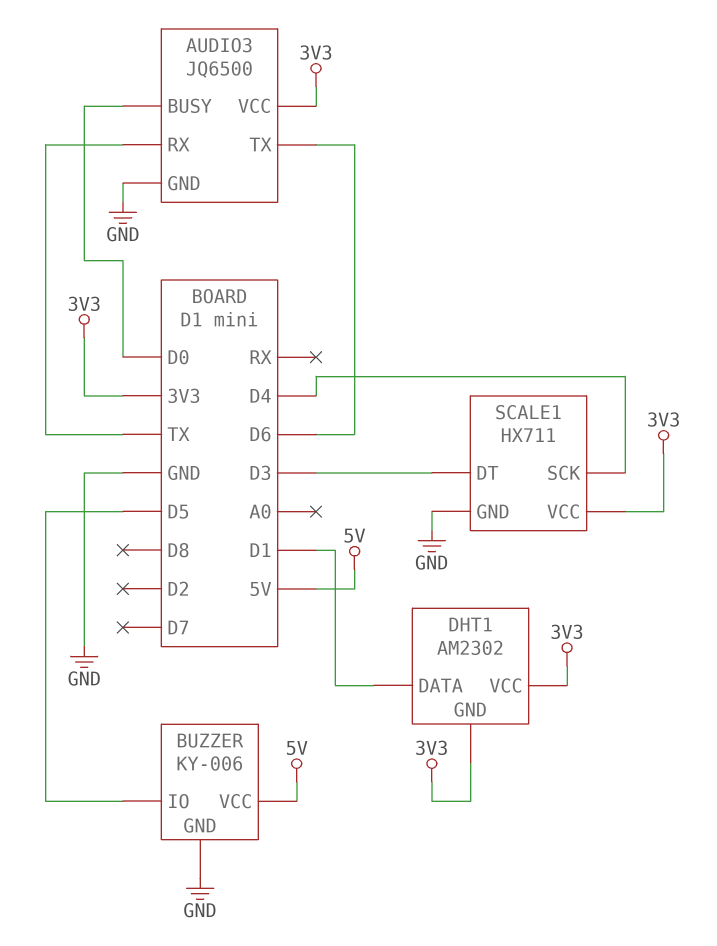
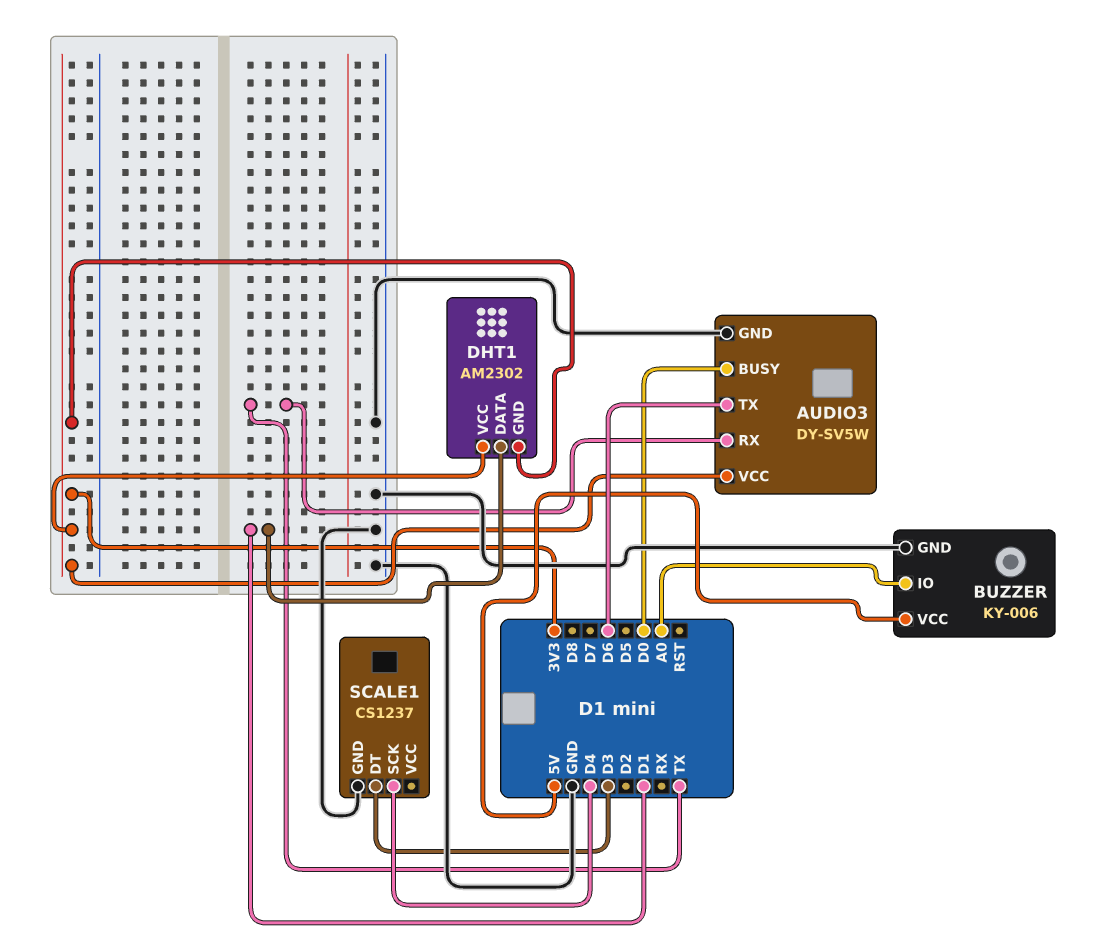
AUDIO3: JQ6500 -> DY-SV5W
BUZZER pin IO: D5 -> A0
SCALE1: HX711 -> CS1237
SCALE1 pin VCC: 3V3 -> none

